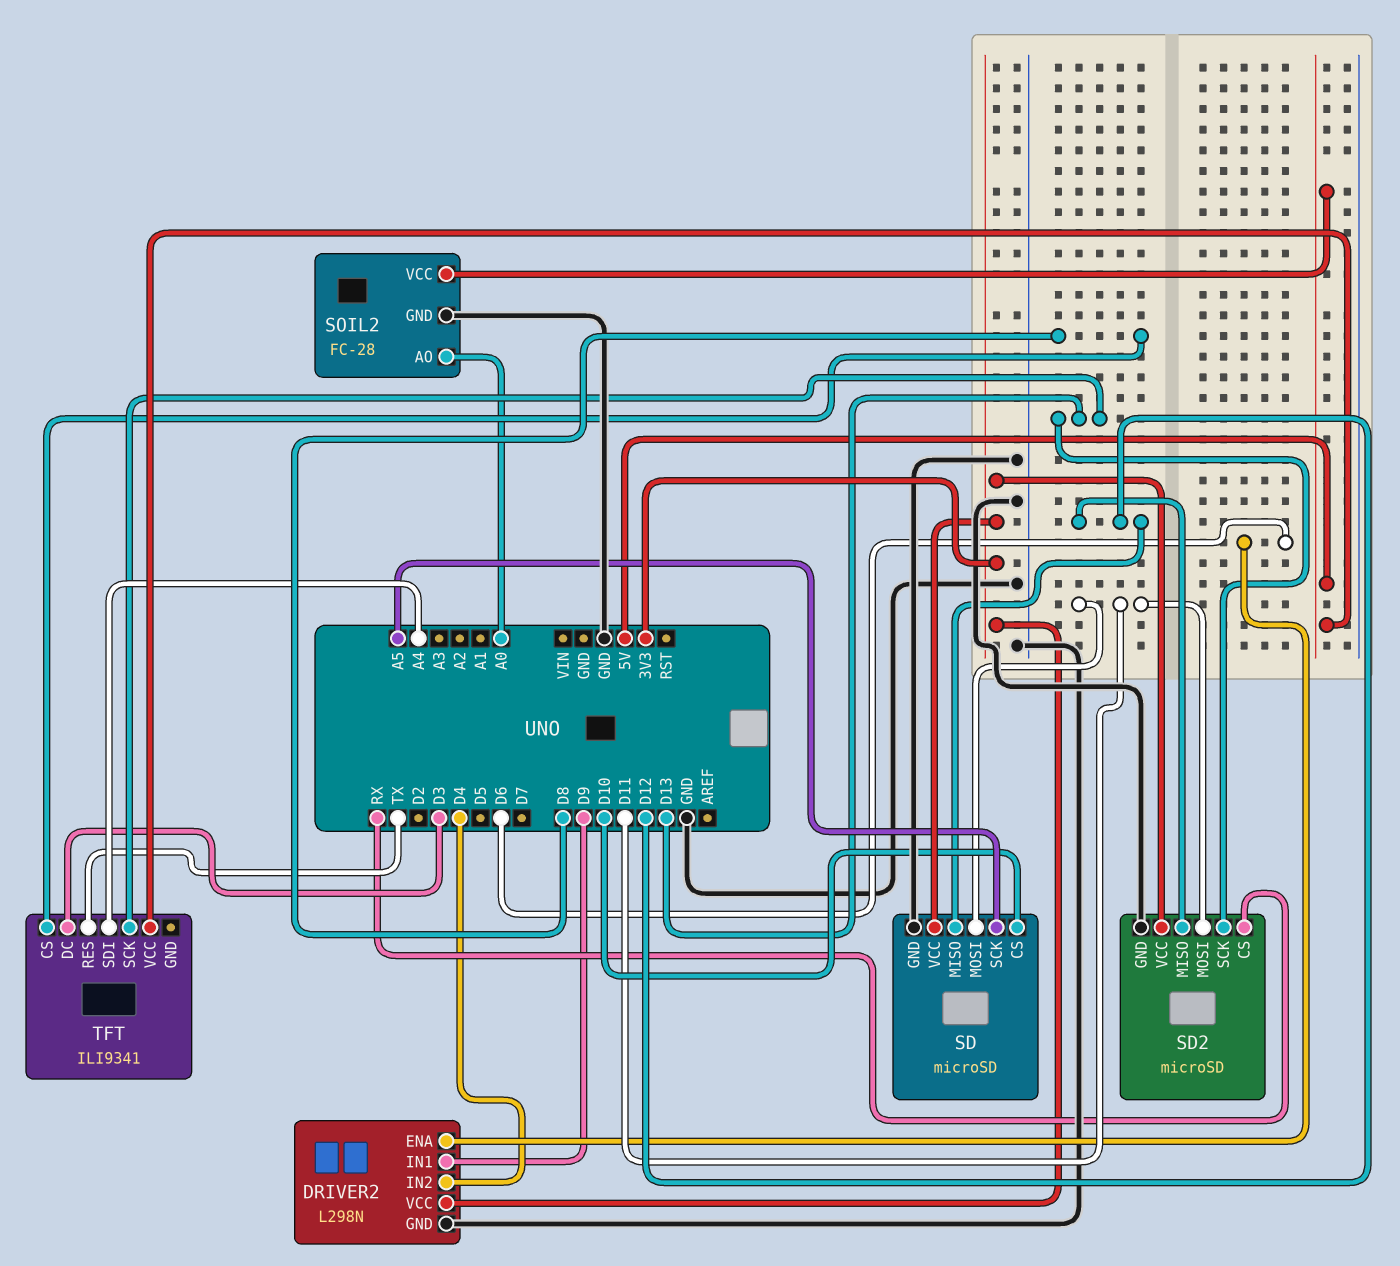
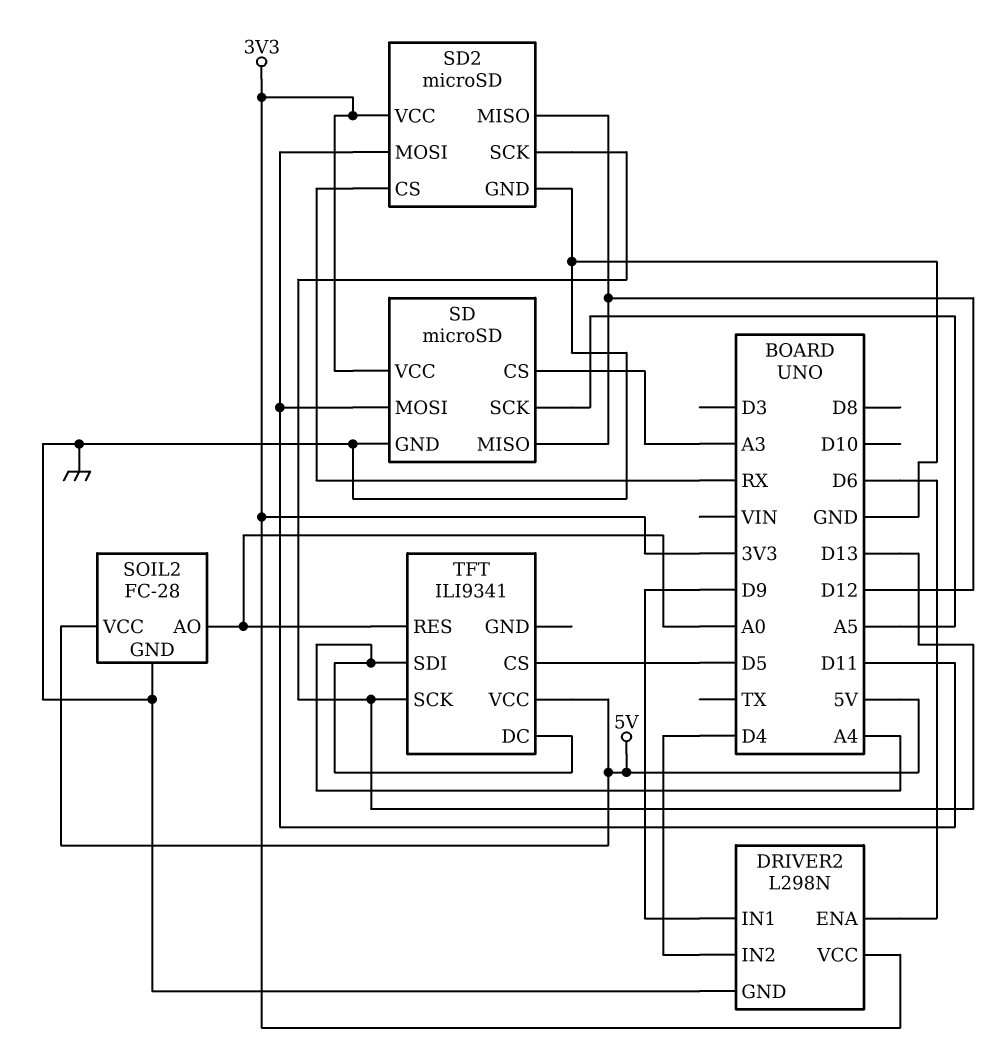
SD pin CS: D10 -> A3
TFT pin CS: D8 -> D5
TFT pin DC: D3 -> A4
TFT pin RES: TX -> A0

